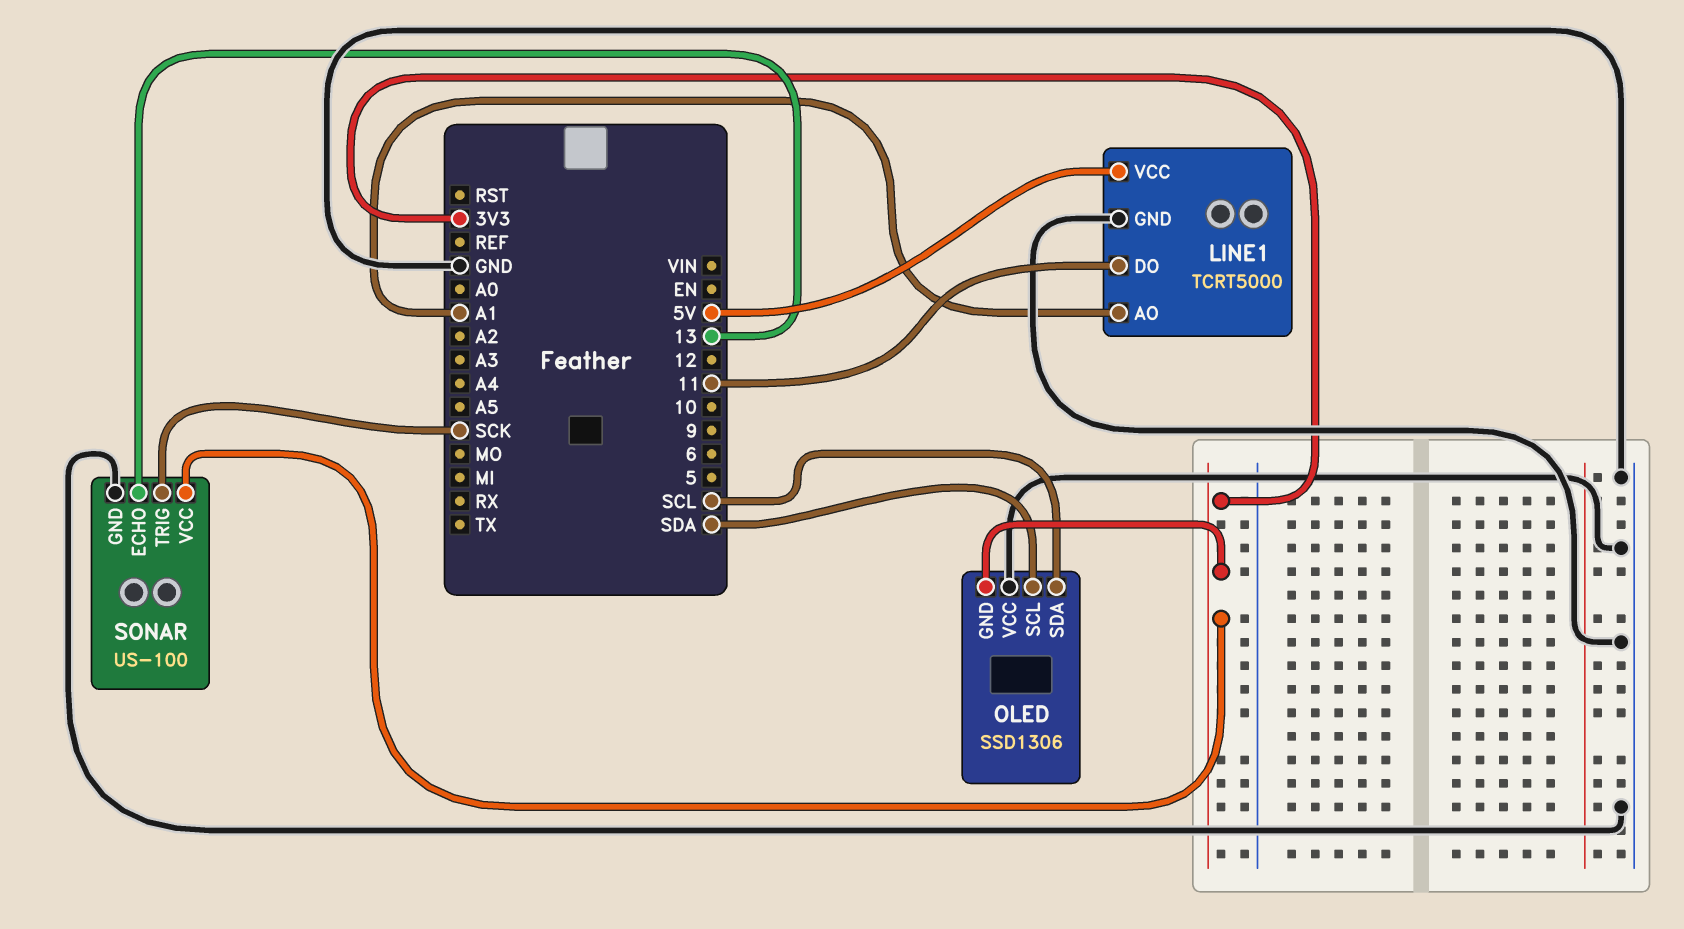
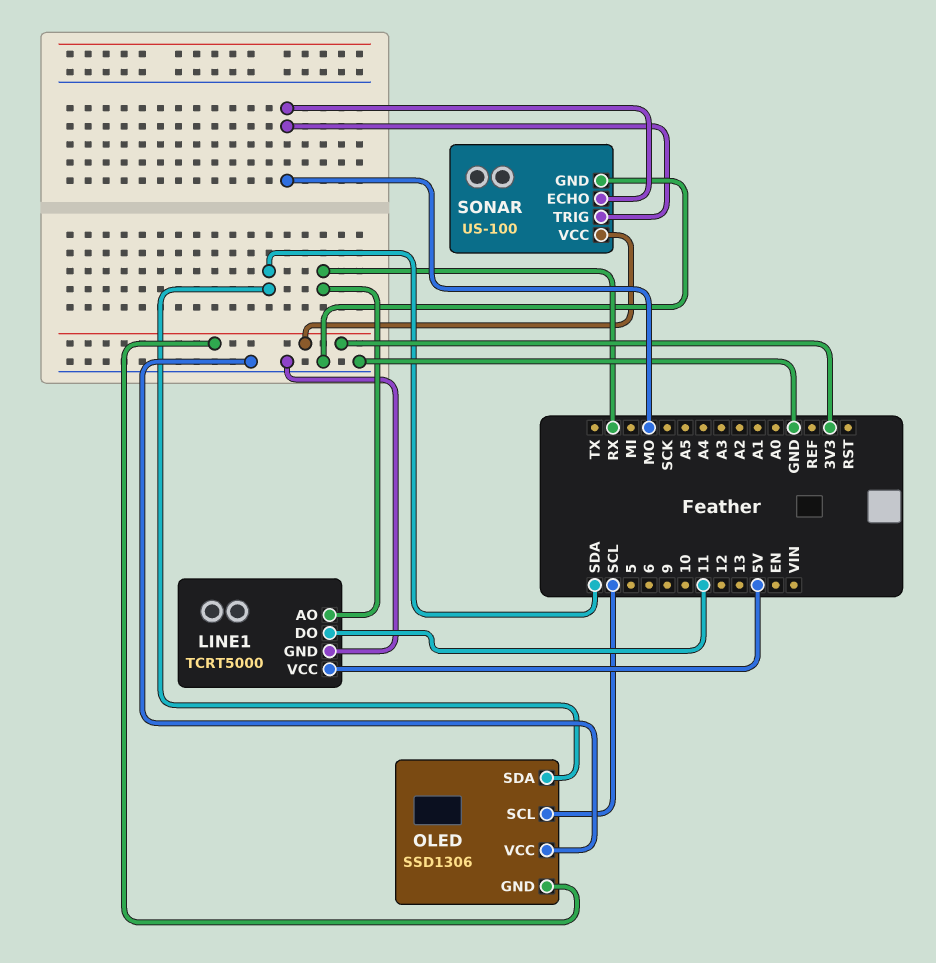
LINE1 pin AO: A1 -> RX
OLED pin SCL: SDA -> SCL
OLED pin SDA: SCL -> SDA
SONAR pin ECHO: 13 -> MO
SONAR pin TRIG: SCK -> MO

